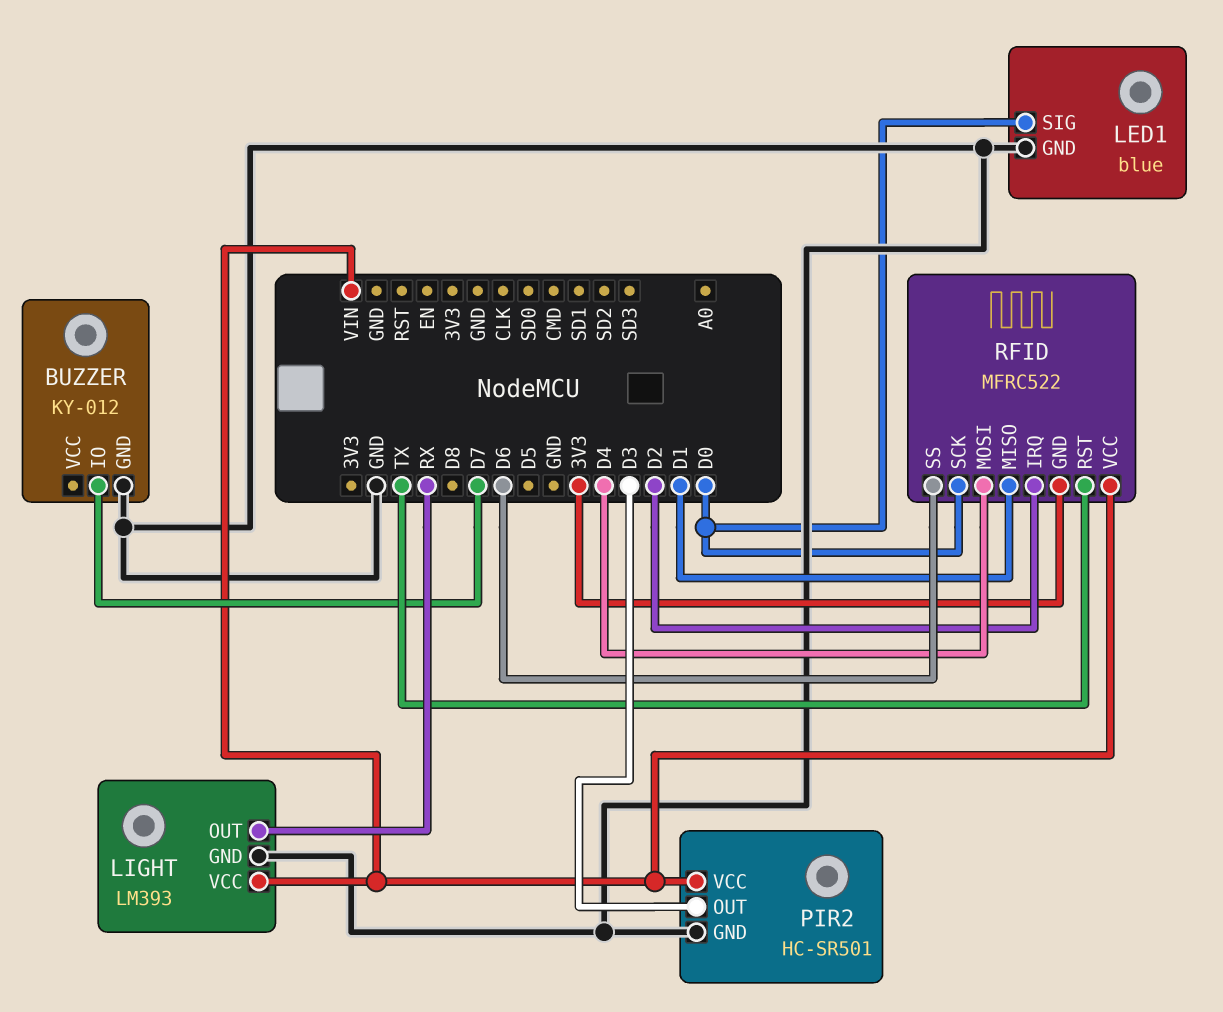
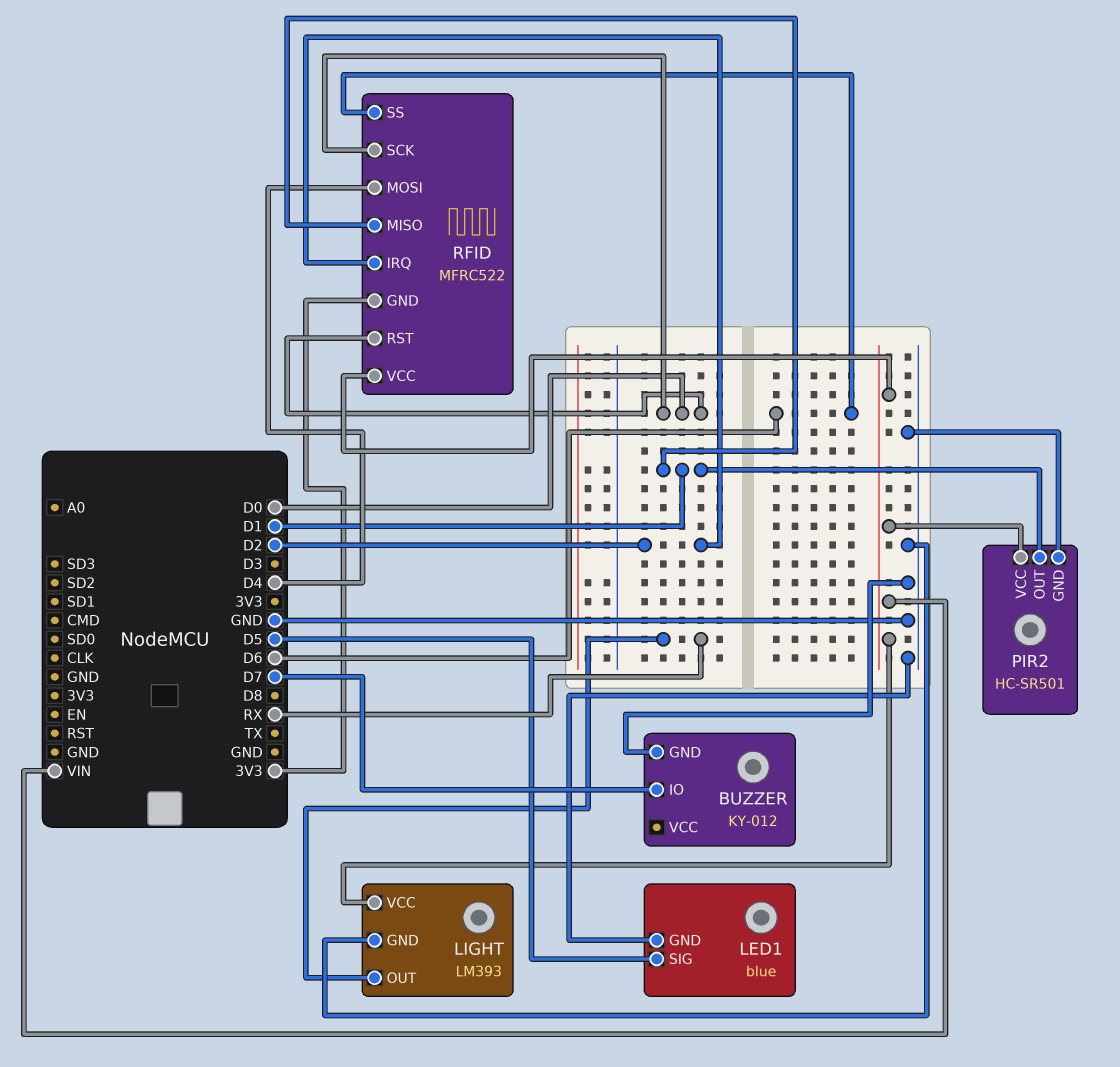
LED1 pin SIG: D0 -> D5
PIR2 pin OUT: D3 -> D1
RFID pin RST: TX -> D0

